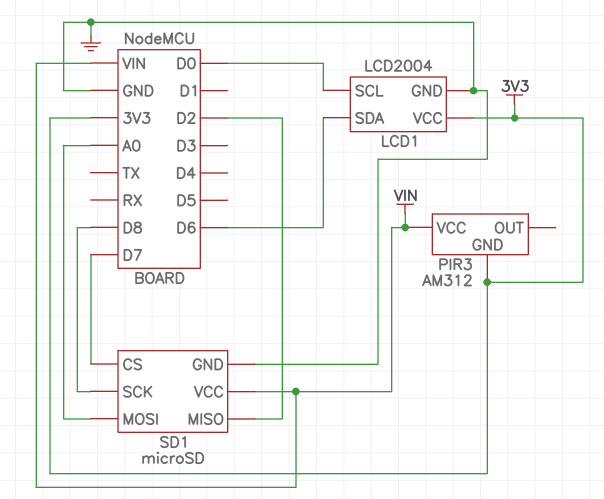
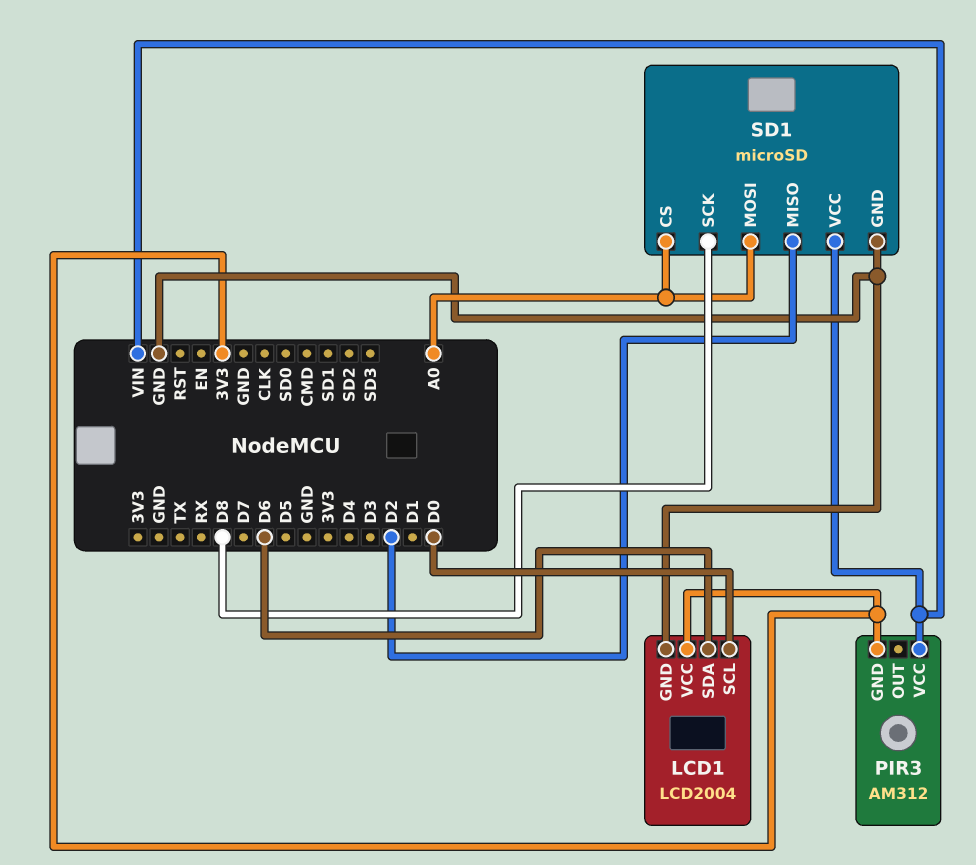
SD1 pin CS: D7 -> A0

